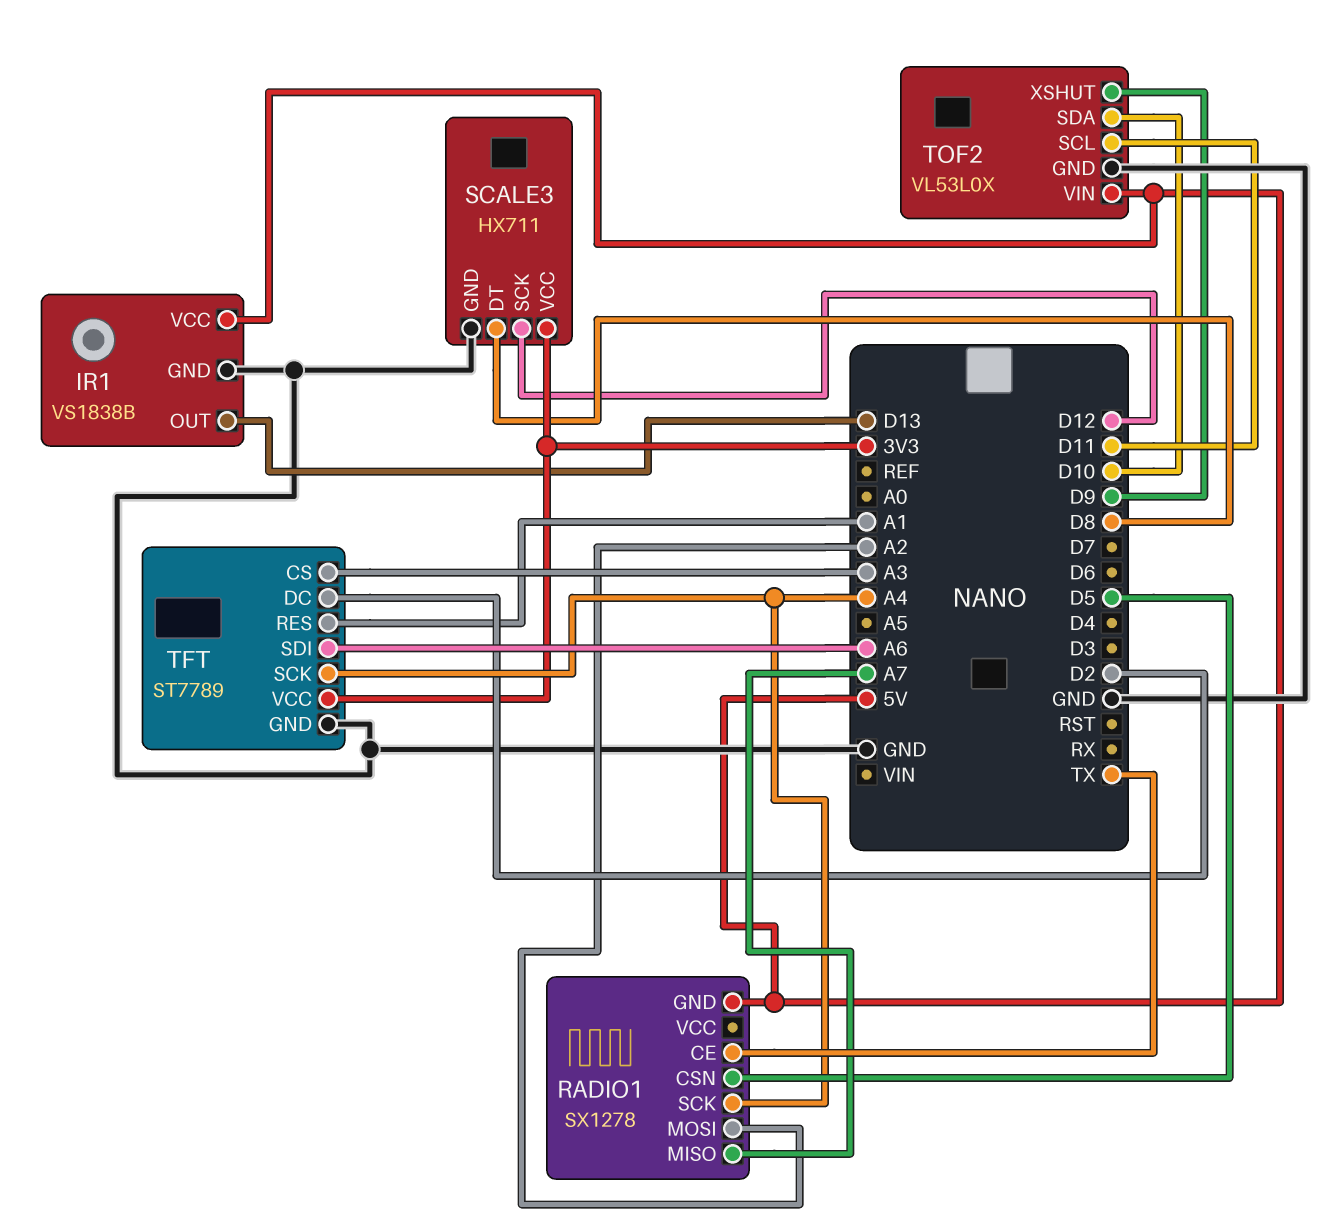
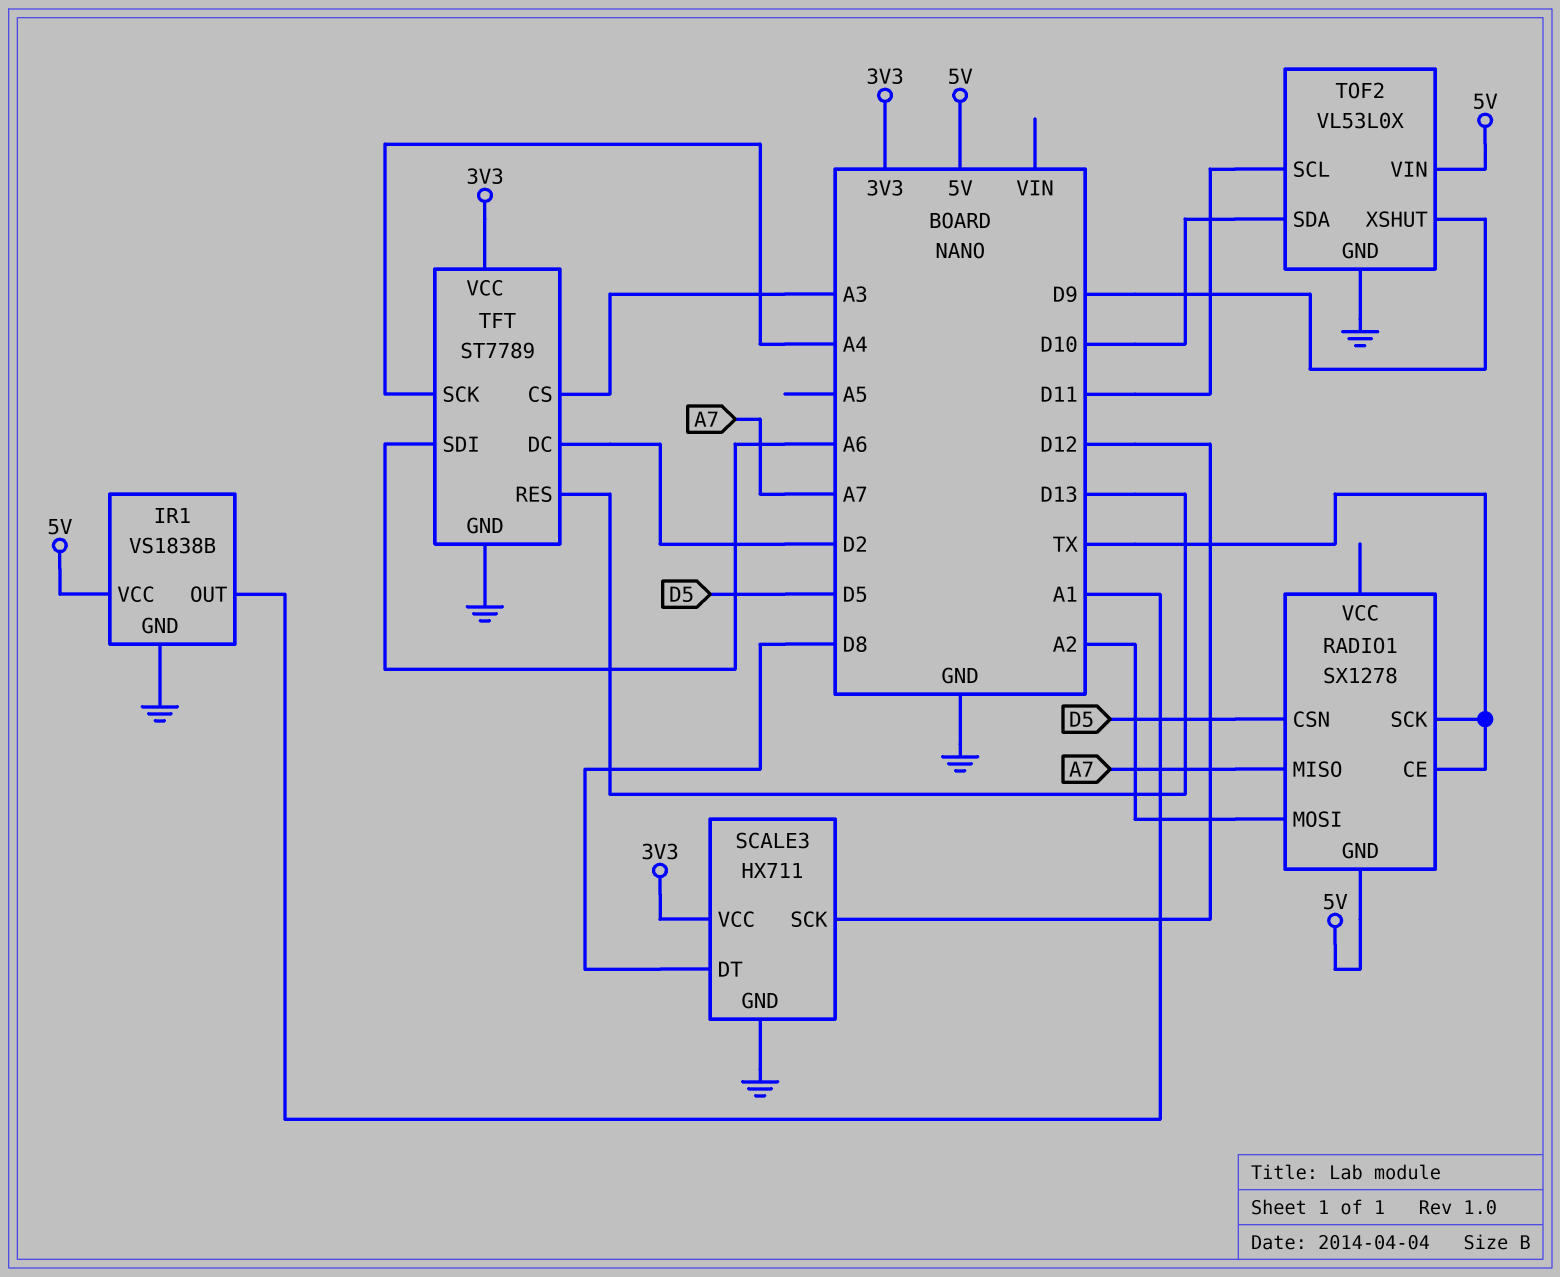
IR1 pin OUT: D13 -> A1
RADIO1 pin SCK: A4 -> TX
TFT pin RES: A1 -> D13

